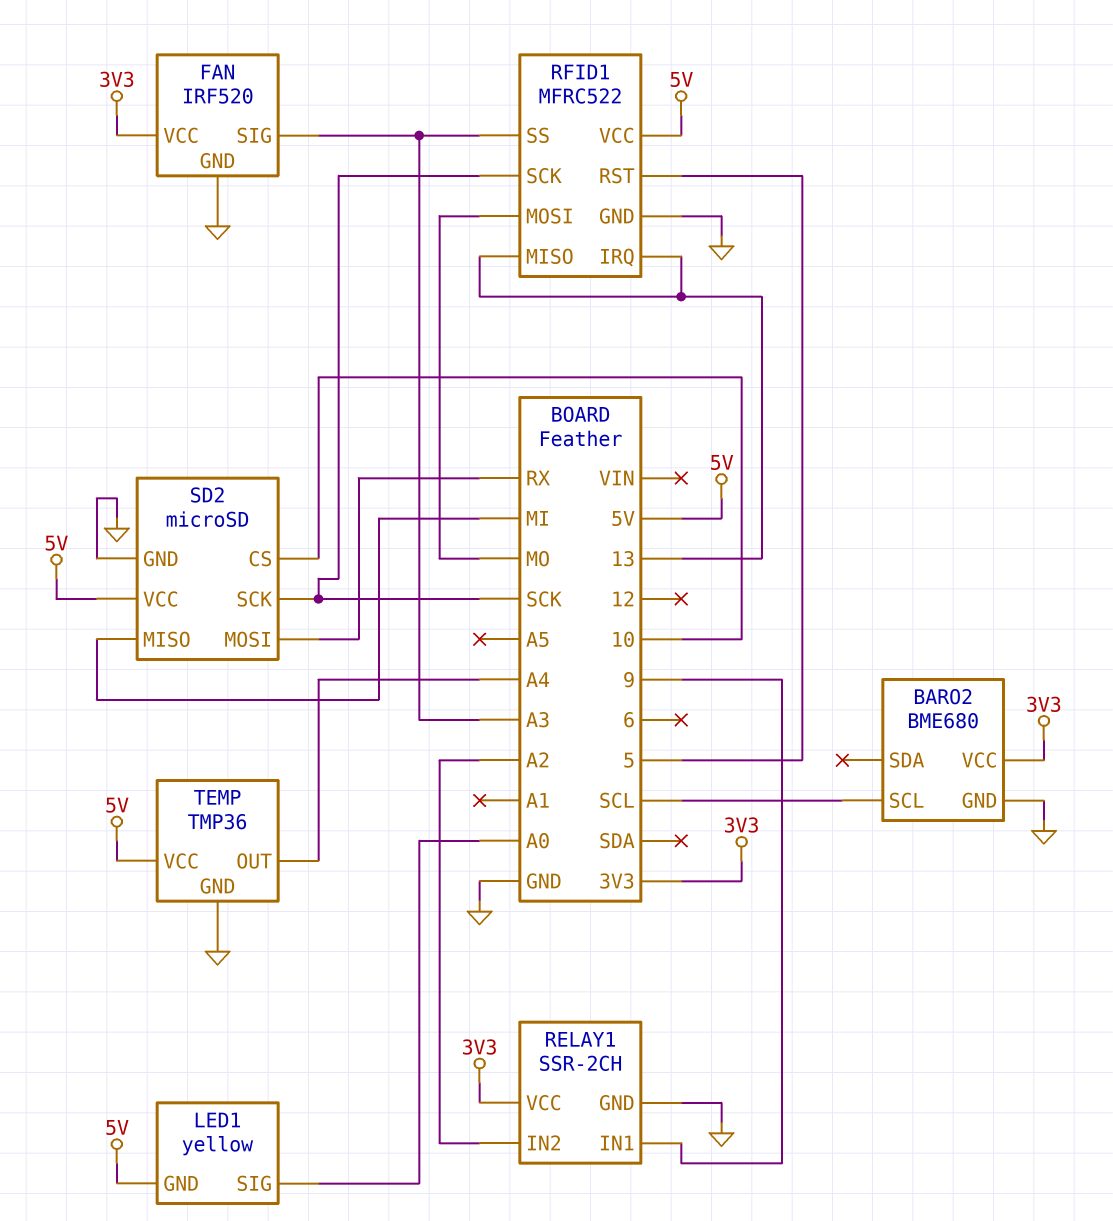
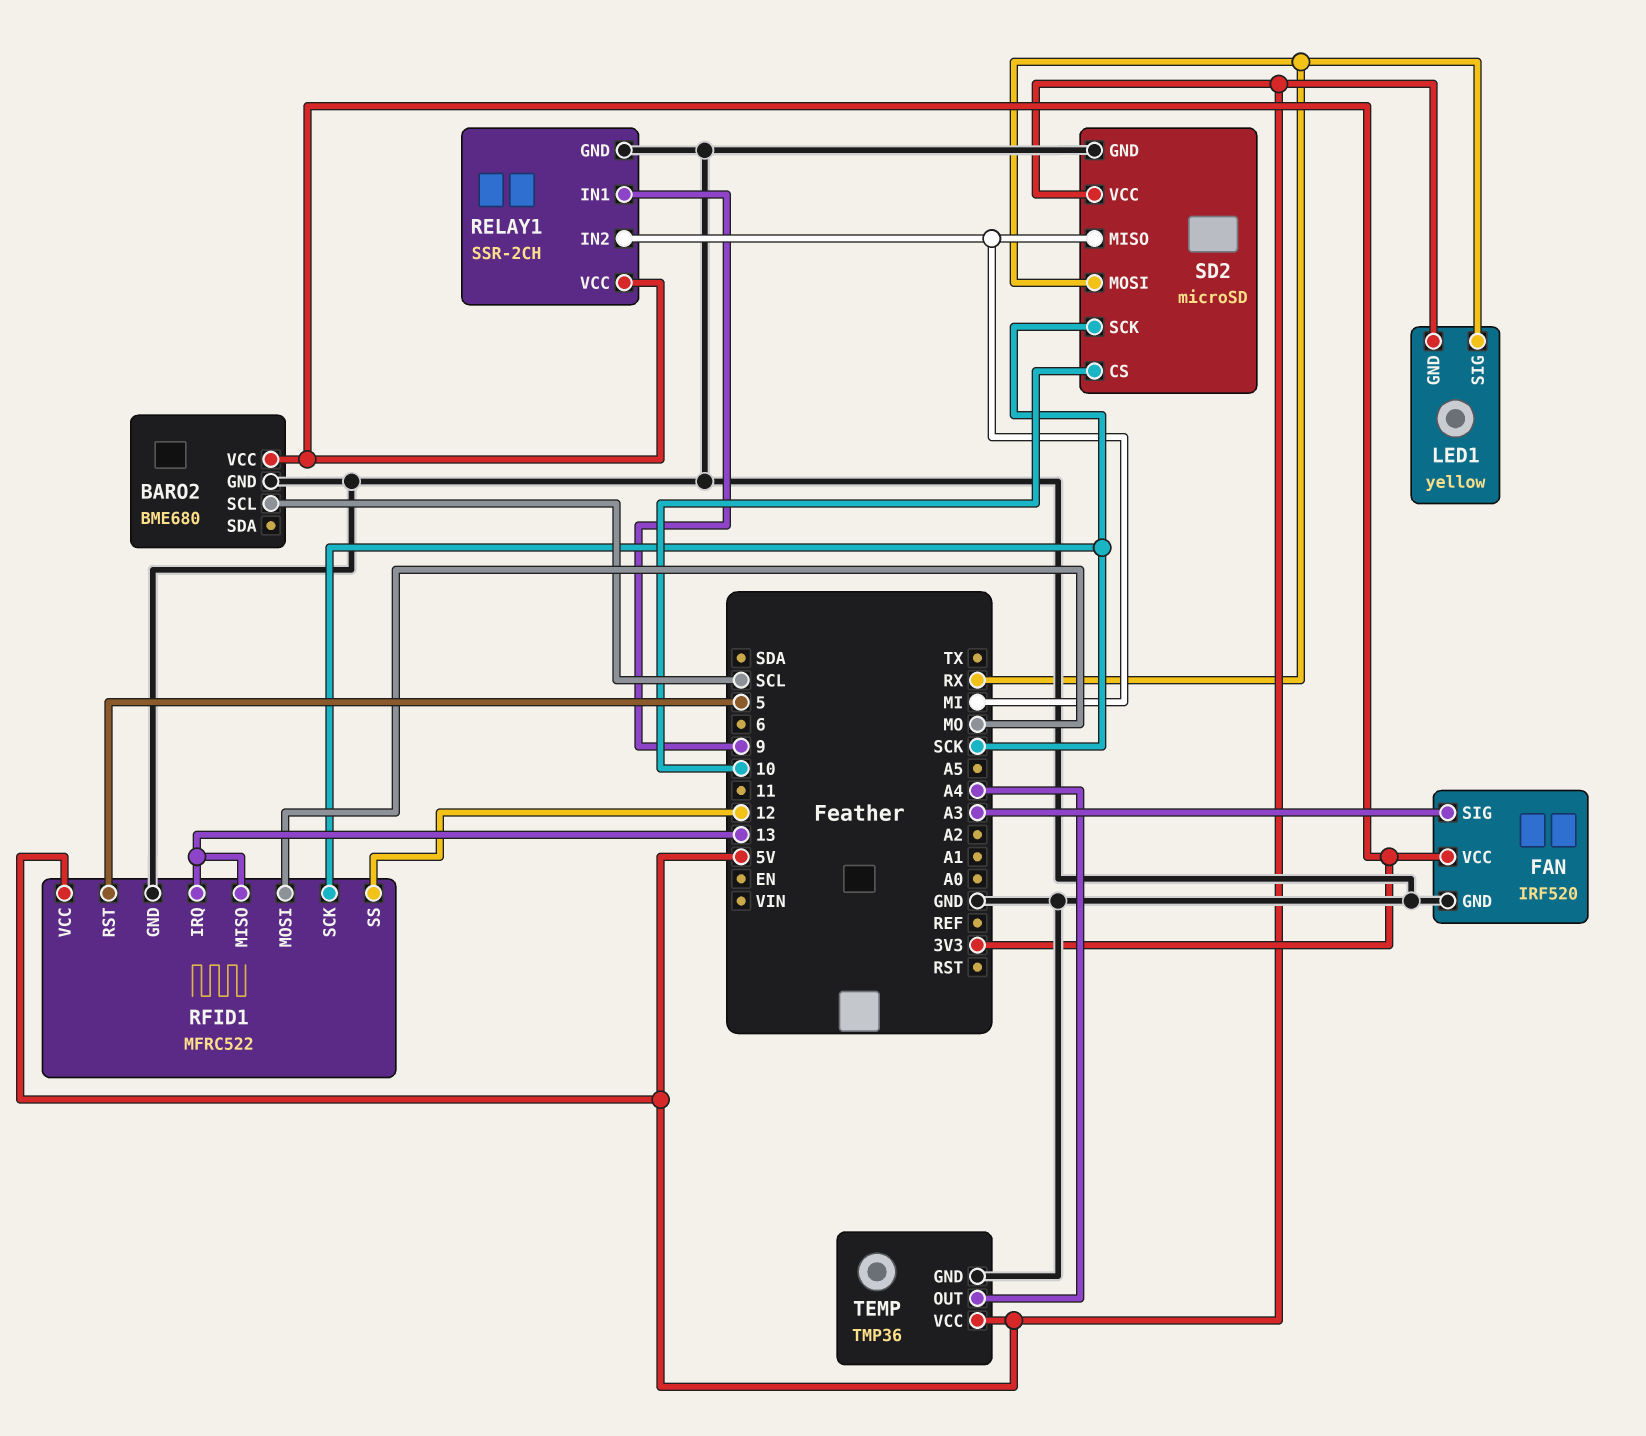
LED1 pin SIG: A0 -> RX
RELAY1 pin IN2: A2 -> MI
RFID1 pin SS: A3 -> 12

